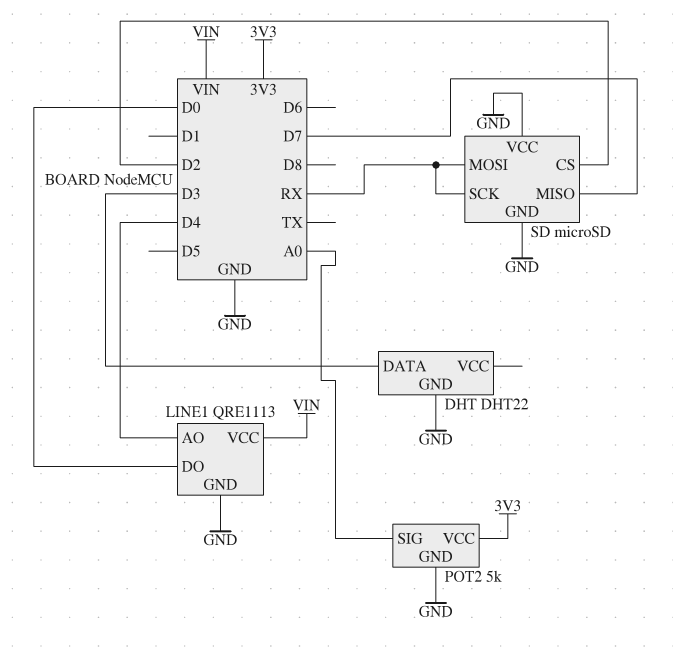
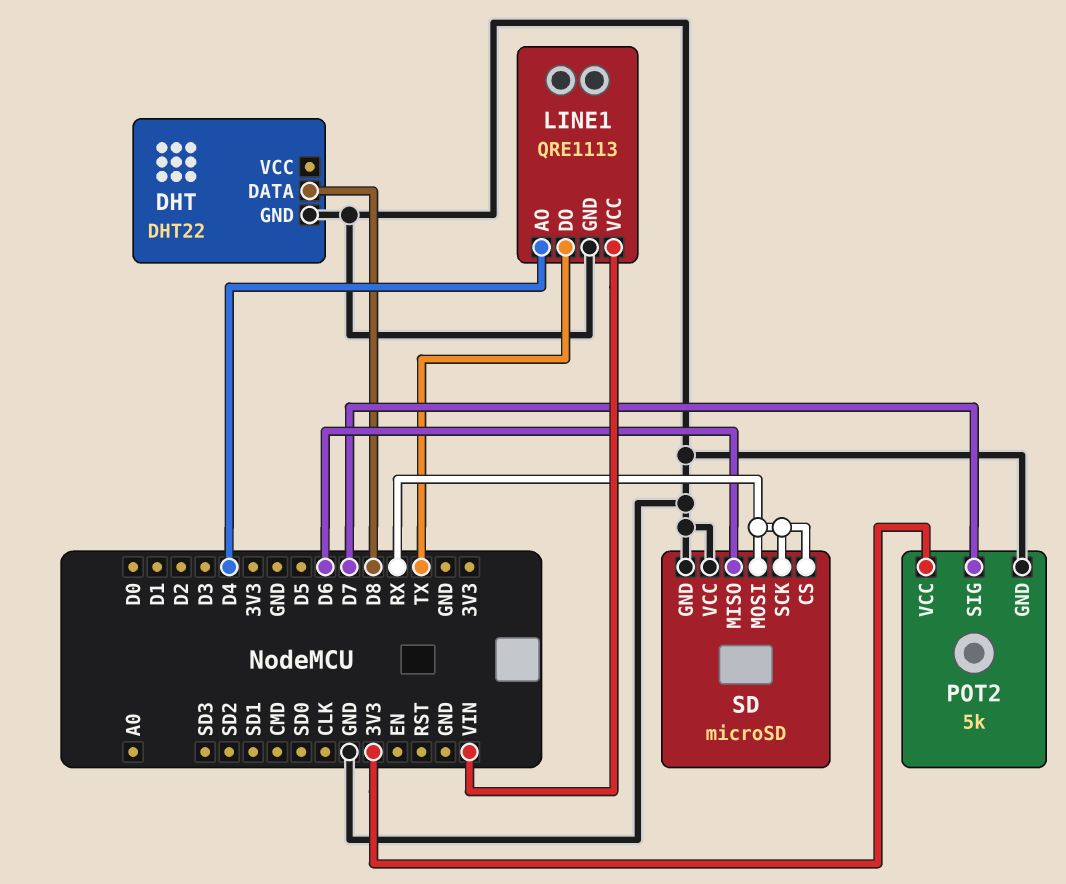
DHT pin DATA: D3 -> D8
LINE1 pin DO: D0 -> TX
POT2 pin SIG: A0 -> D7
SD pin CS: D2 -> RX
SD pin MISO: D7 -> D6

